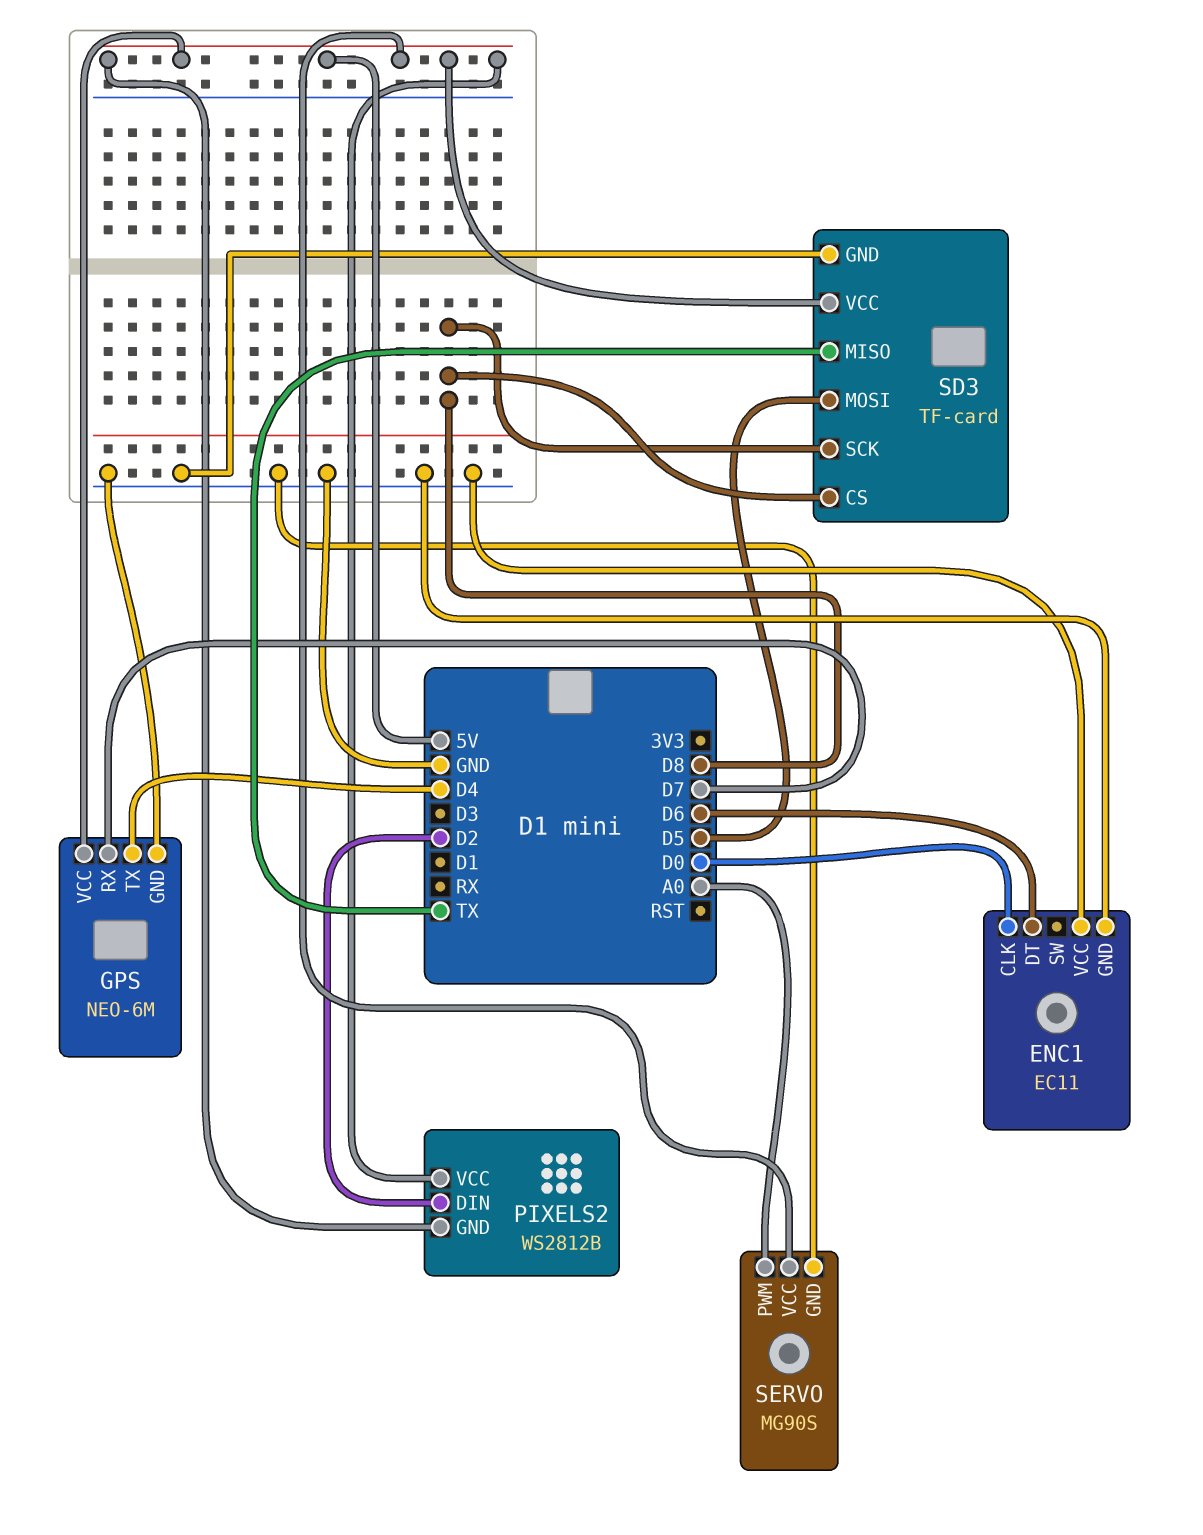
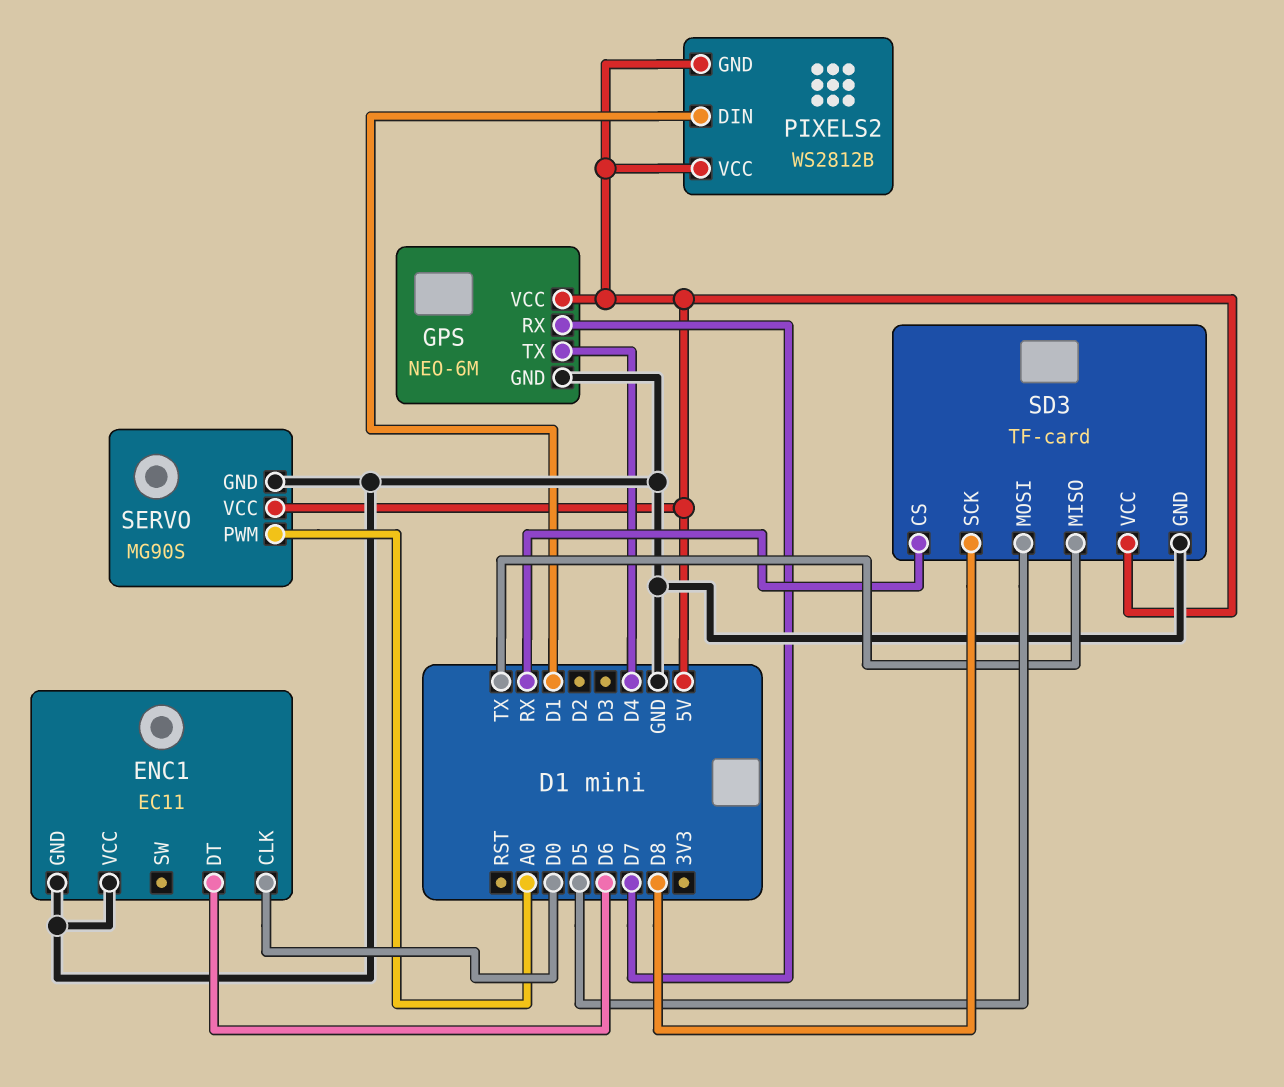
PIXELS2 pin DIN: D2 -> D1
SD3 pin CS: D8 -> RX

